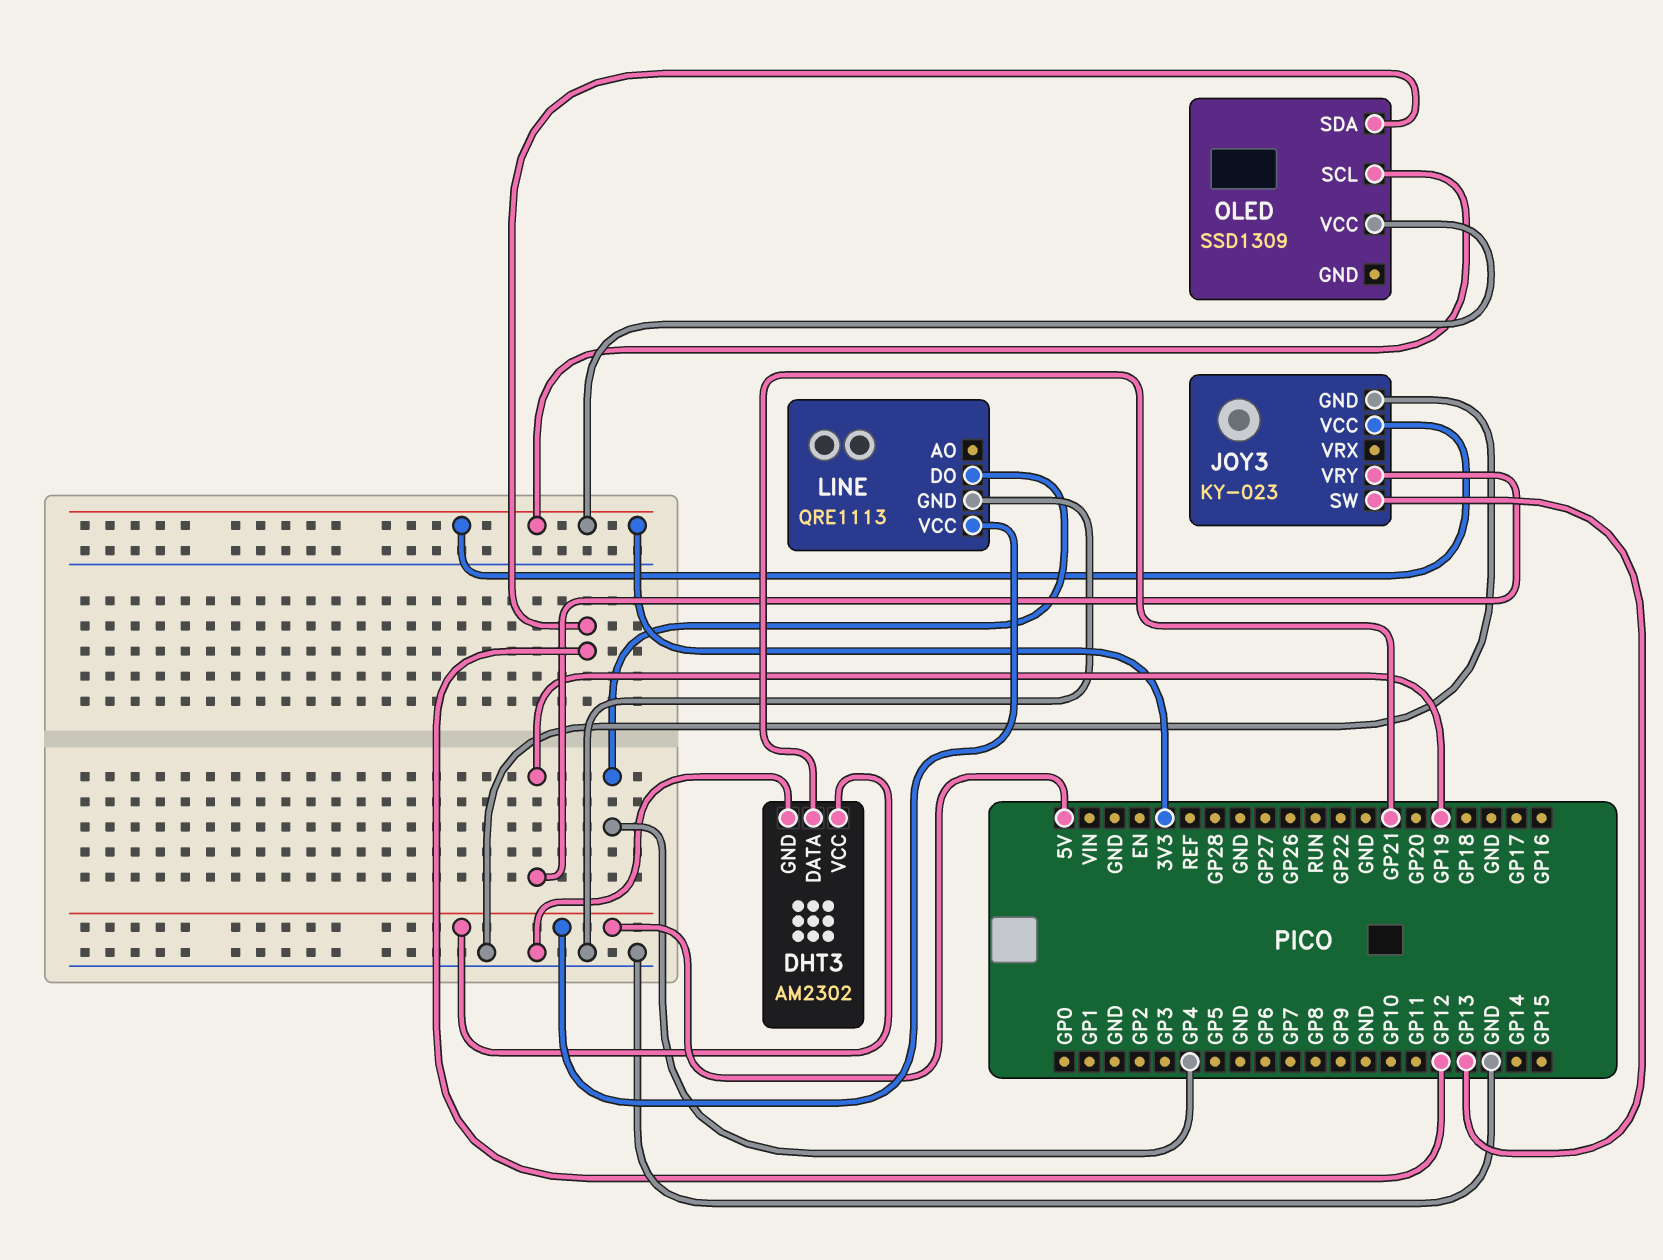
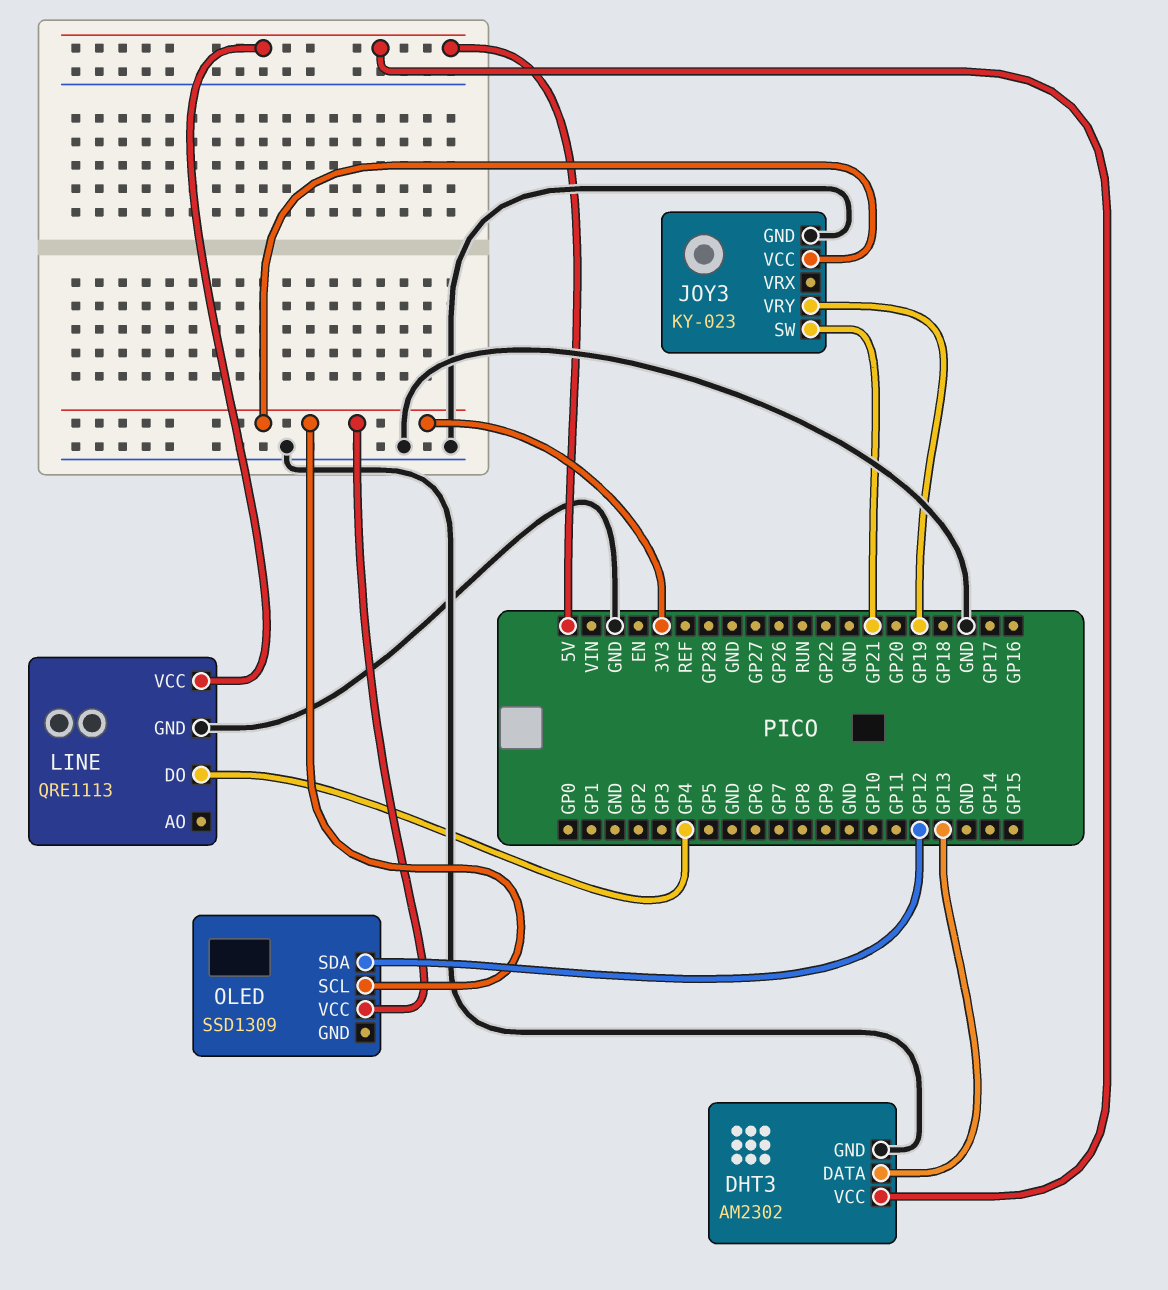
DHT3 pin DATA: GP21 -> GP13
JOY3 pin SW: GP13 -> GP21

